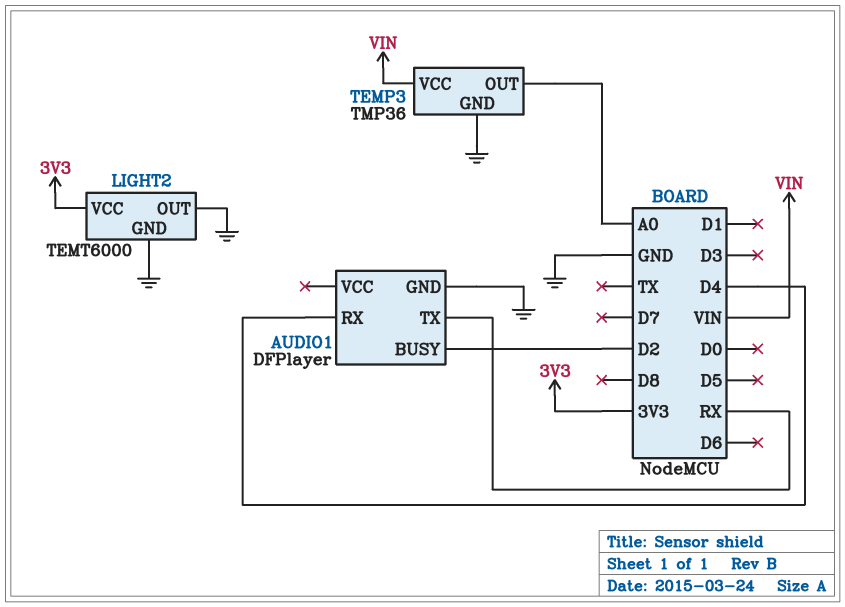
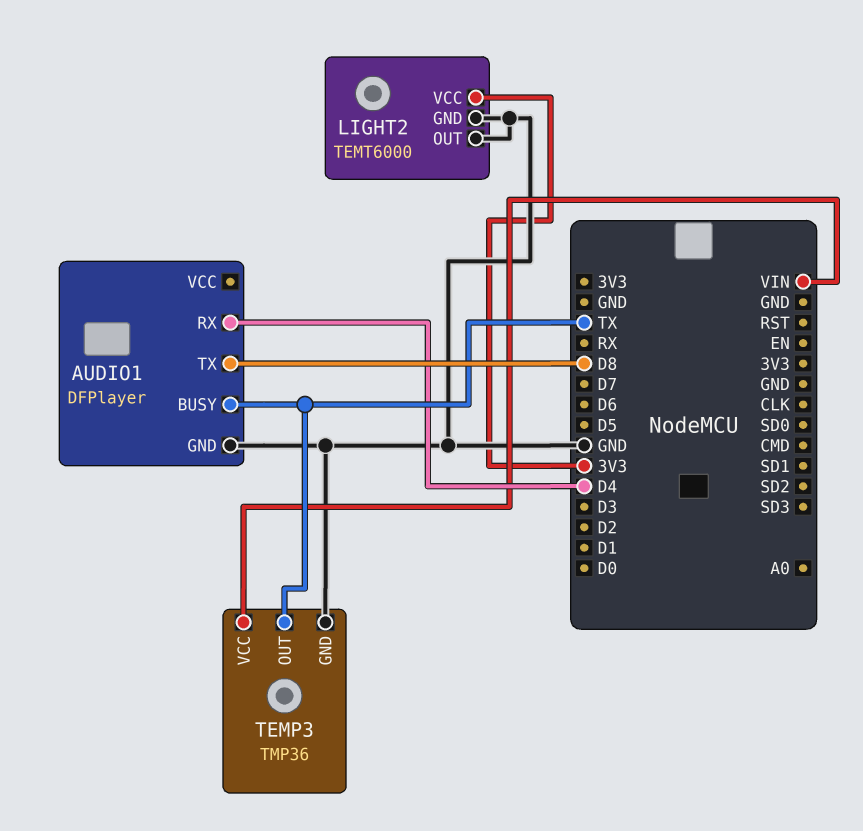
AUDIO1 pin BUSY: D2 -> TX
AUDIO1 pin TX: RX -> D8
TEMP3 pin OUT: A0 -> TX

